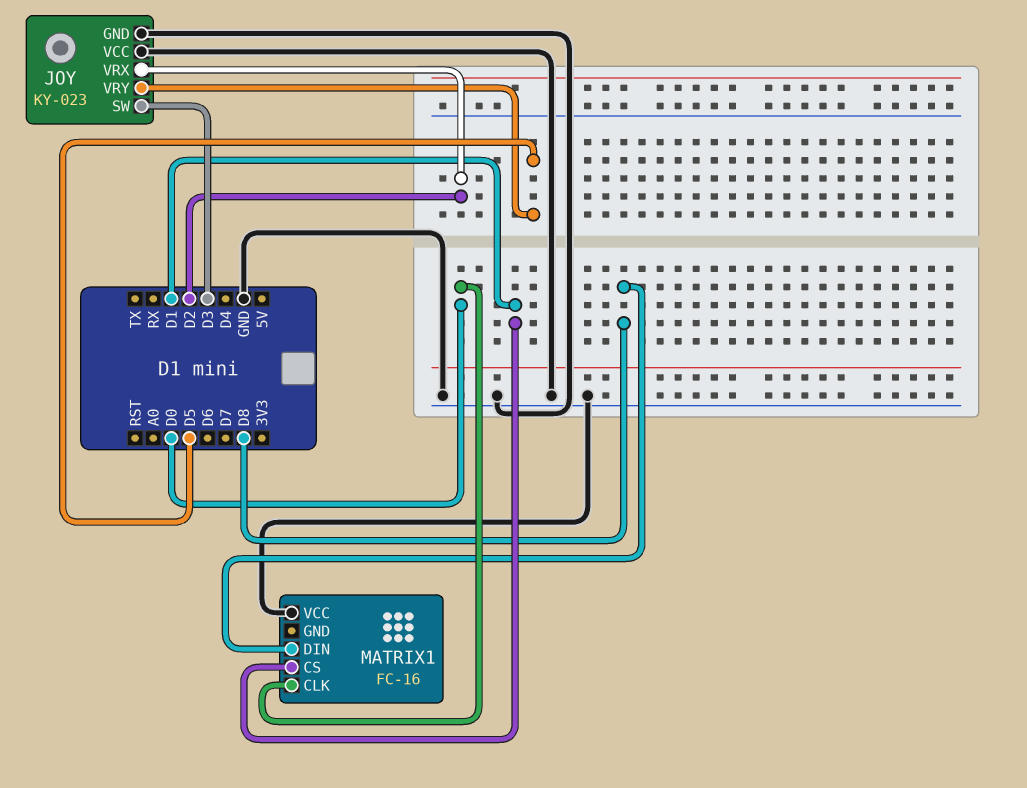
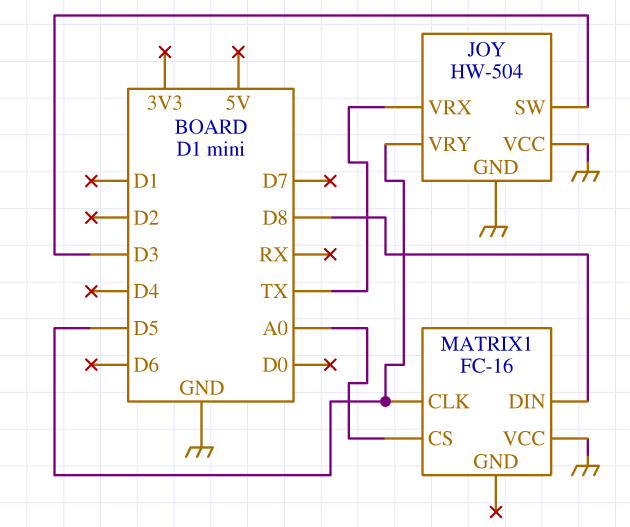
JOY: KY-023 -> HW-504
JOY pin VRX: D2 -> TX
MATRIX1 pin CLK: D0 -> D5
MATRIX1 pin CS: D1 -> A0

